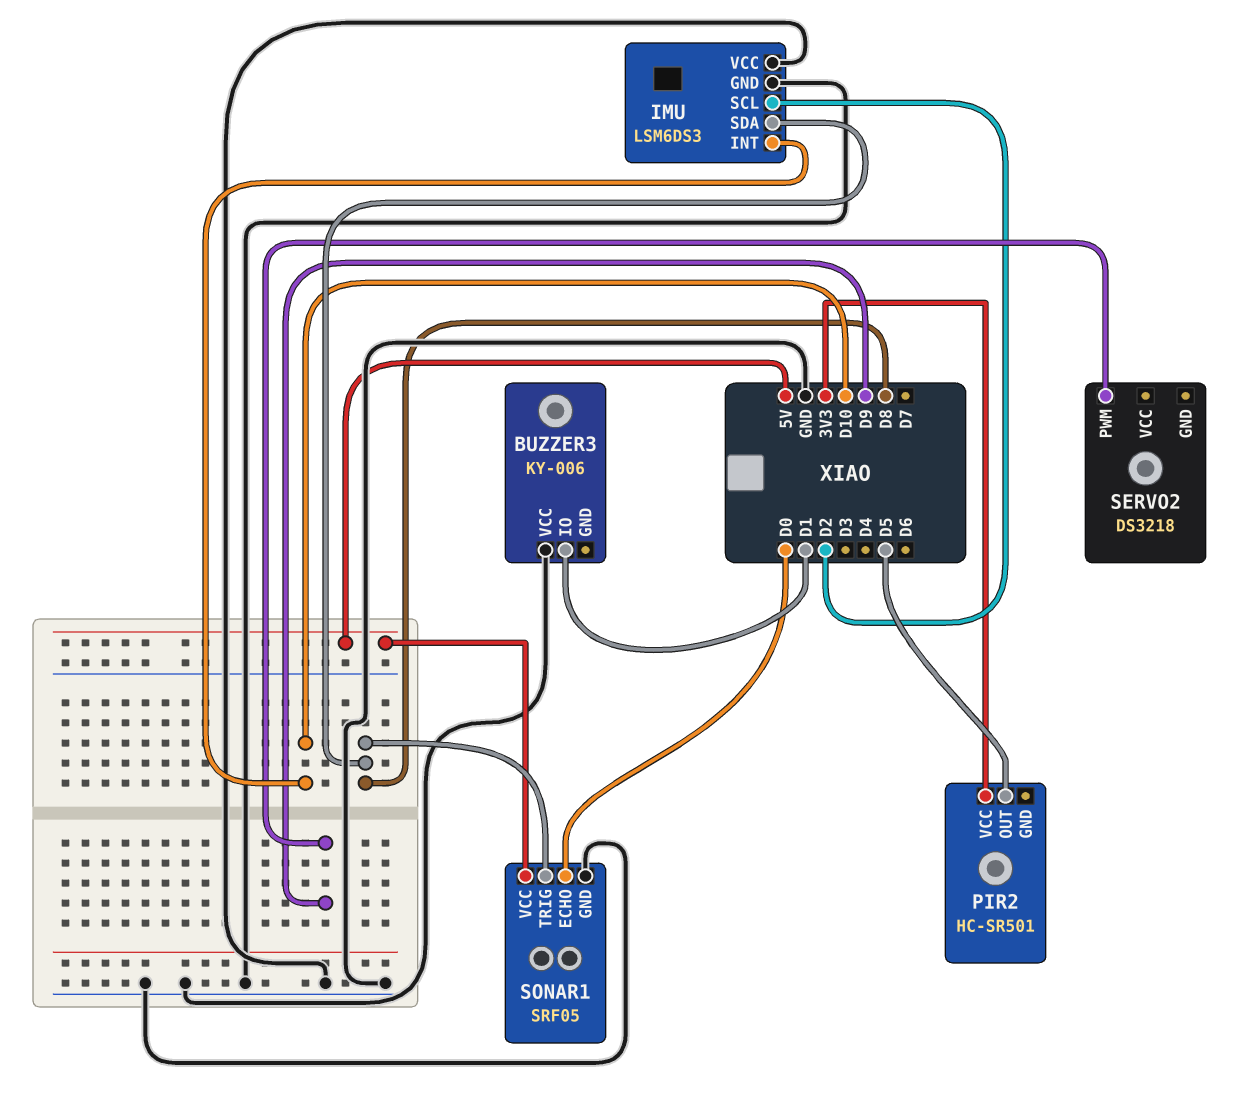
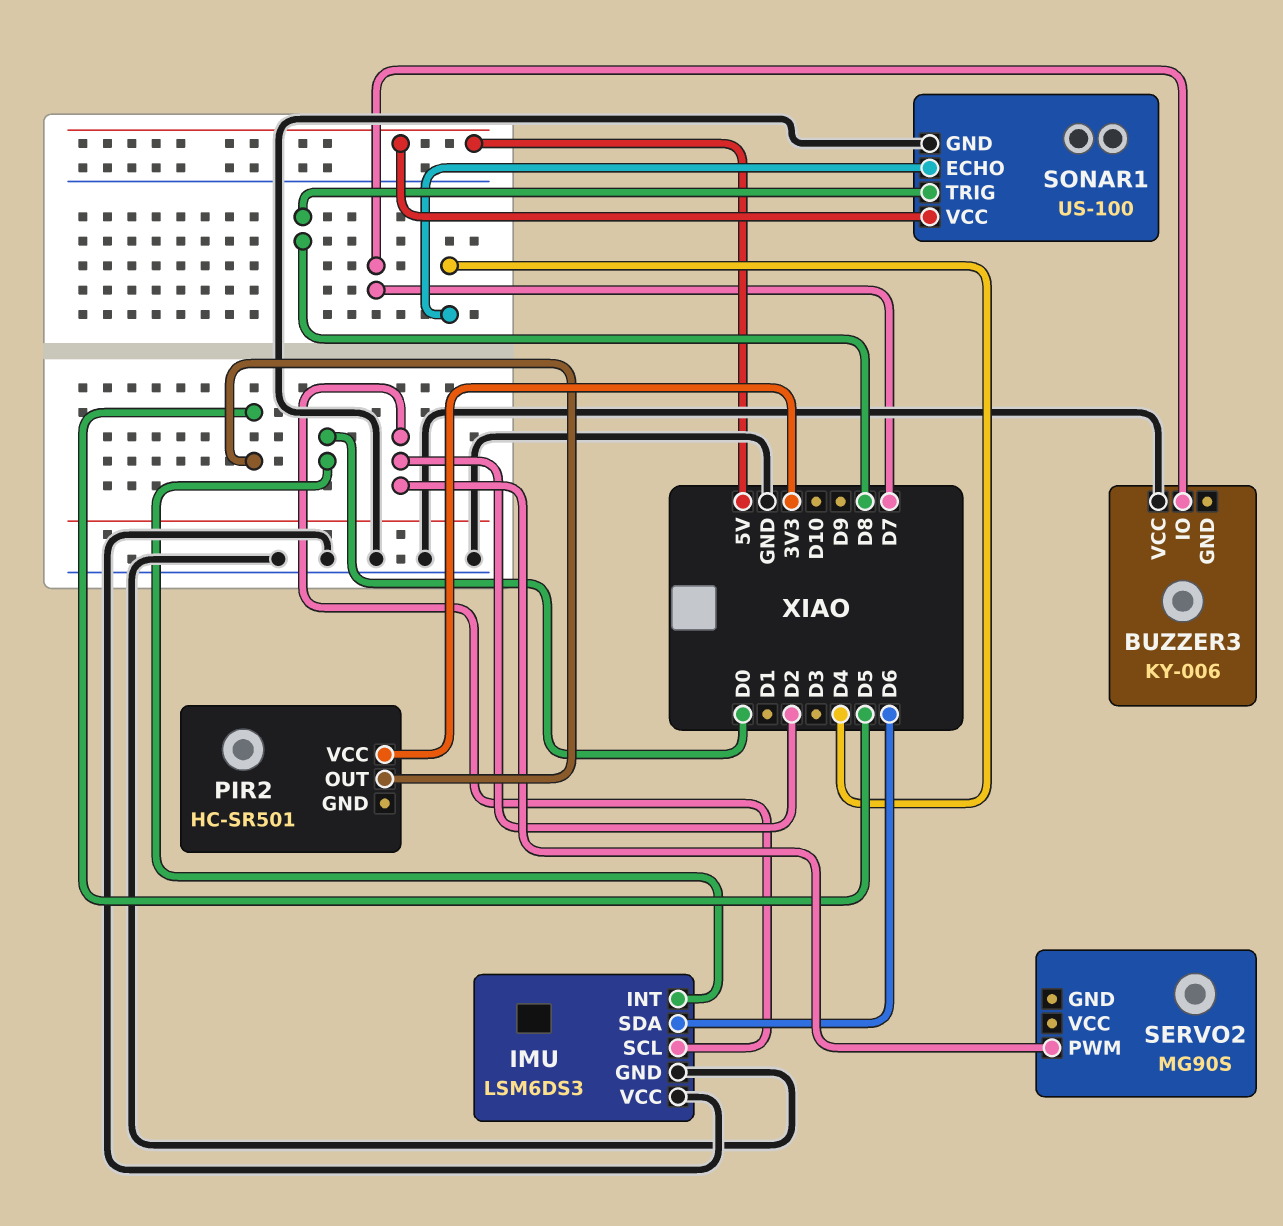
BUZZER3 pin IO: D1 -> D7
IMU pin INT: D10 -> D0
IMU pin SDA: D8 -> D6
SERVO2: DS3218 -> MG90S
SERVO2 pin PWM: D9 -> D2
SONAR1: SRF05 -> US-100
SONAR1 pin ECHO: D0 -> D4

